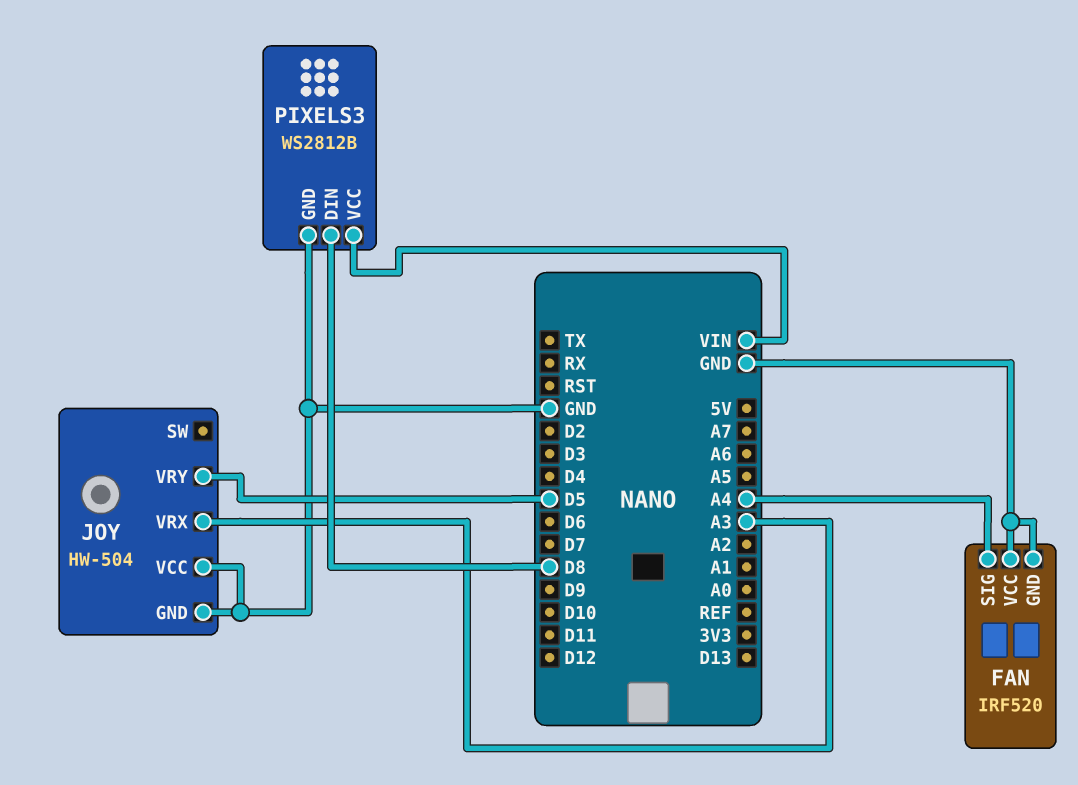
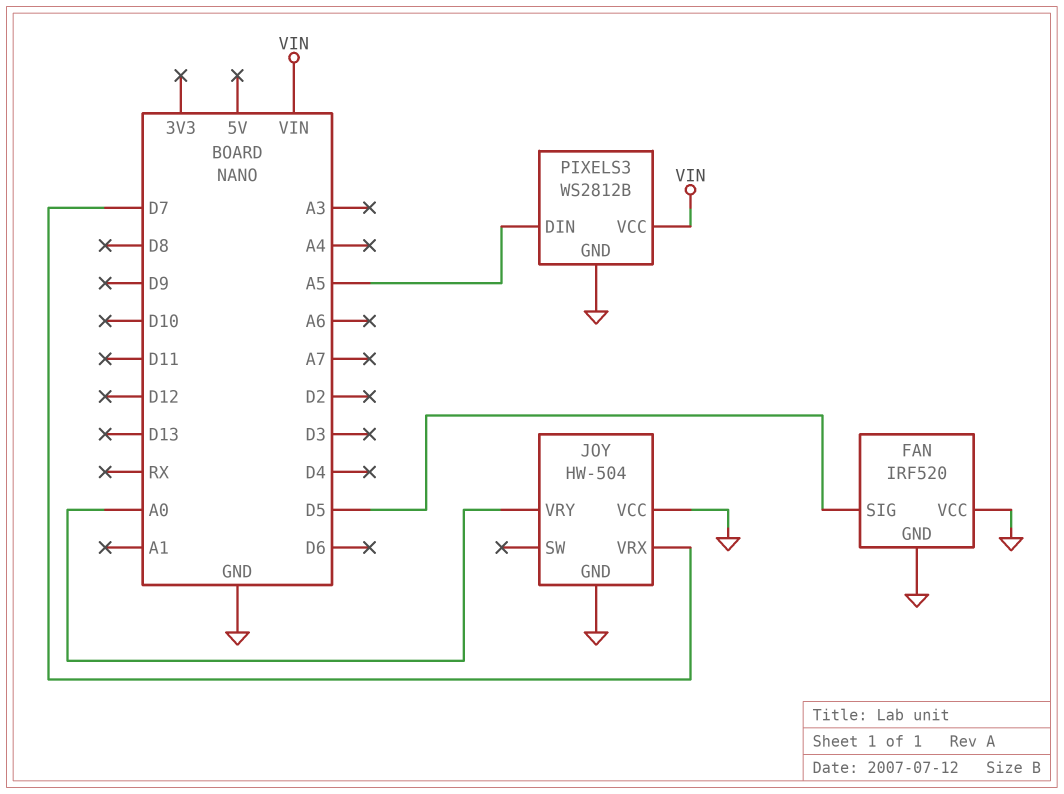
FAN pin SIG: A4 -> D5
JOY pin VRX: A3 -> D7
JOY pin VRY: D5 -> A0
PIXELS3 pin DIN: D8 -> A5

